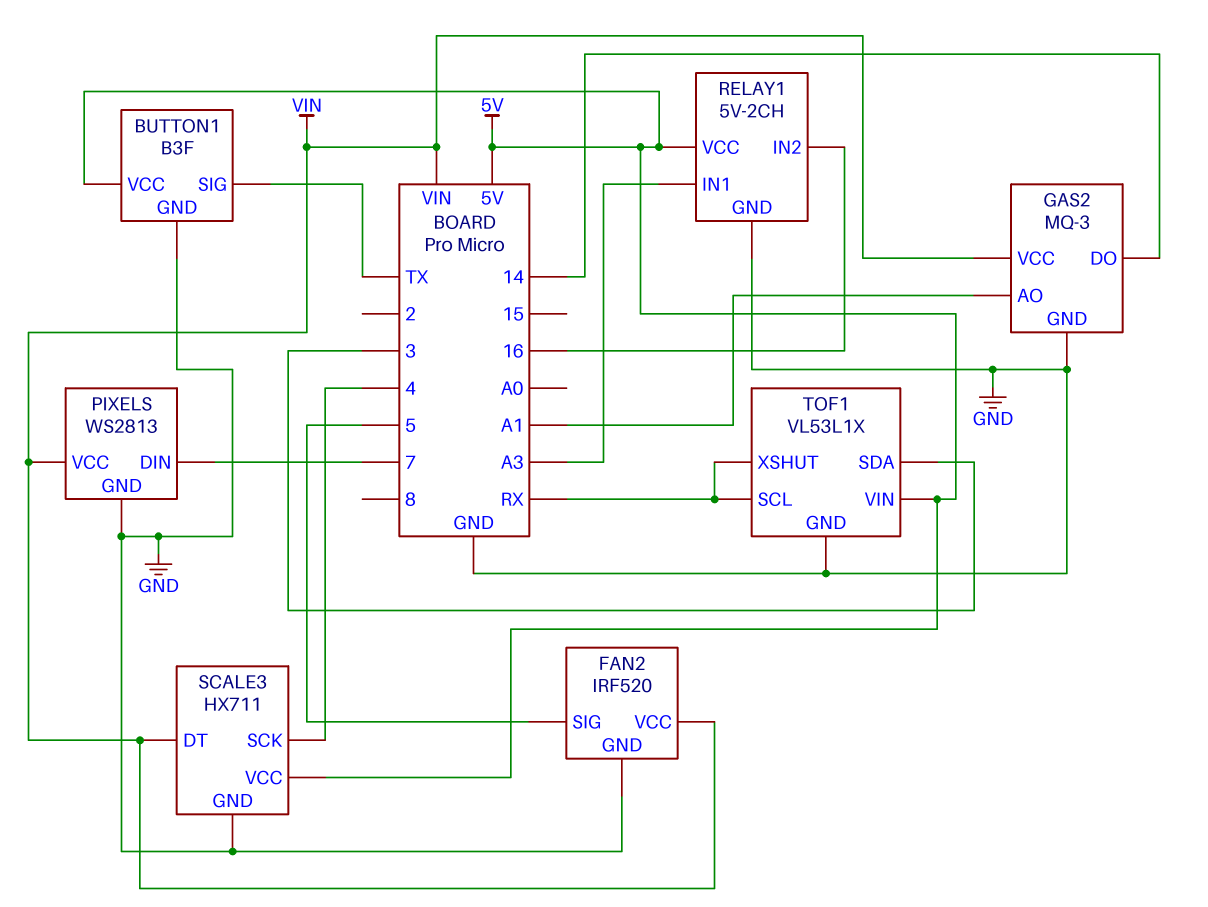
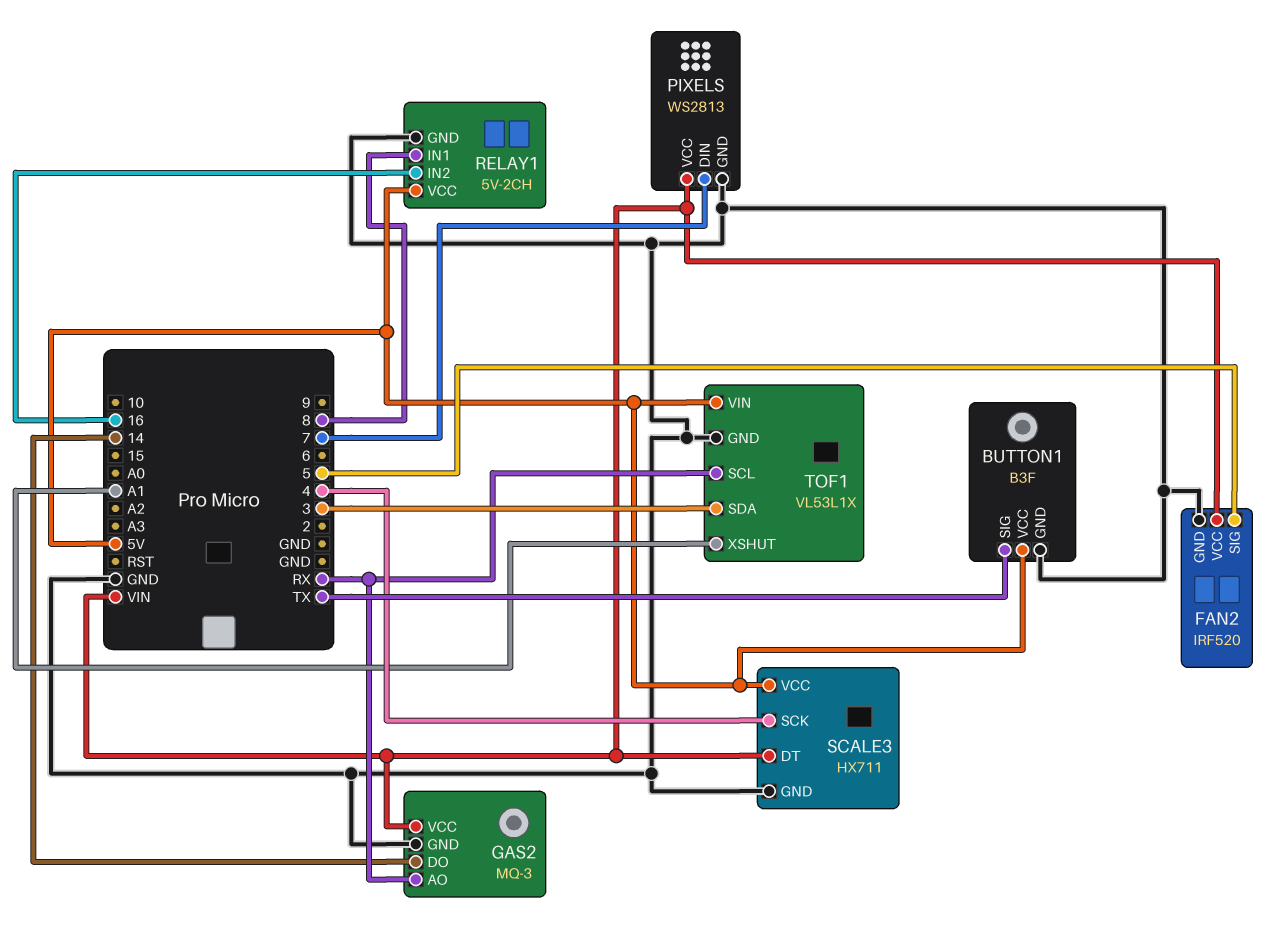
GAS2 pin AO: A1 -> RX
RELAY1 pin IN1: A3 -> 8
TOF1 pin XSHUT: RX -> A1

